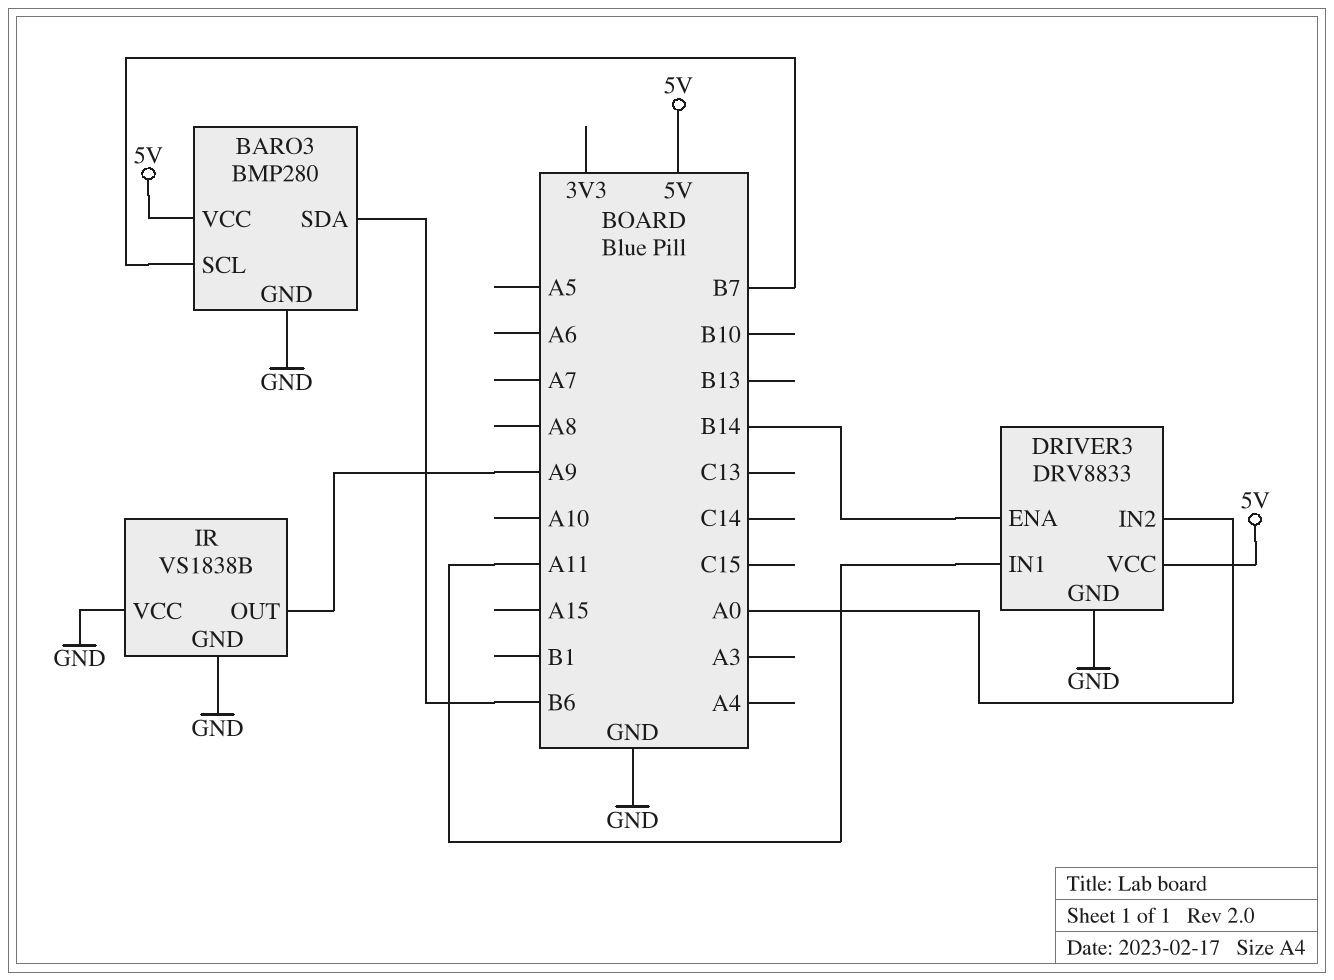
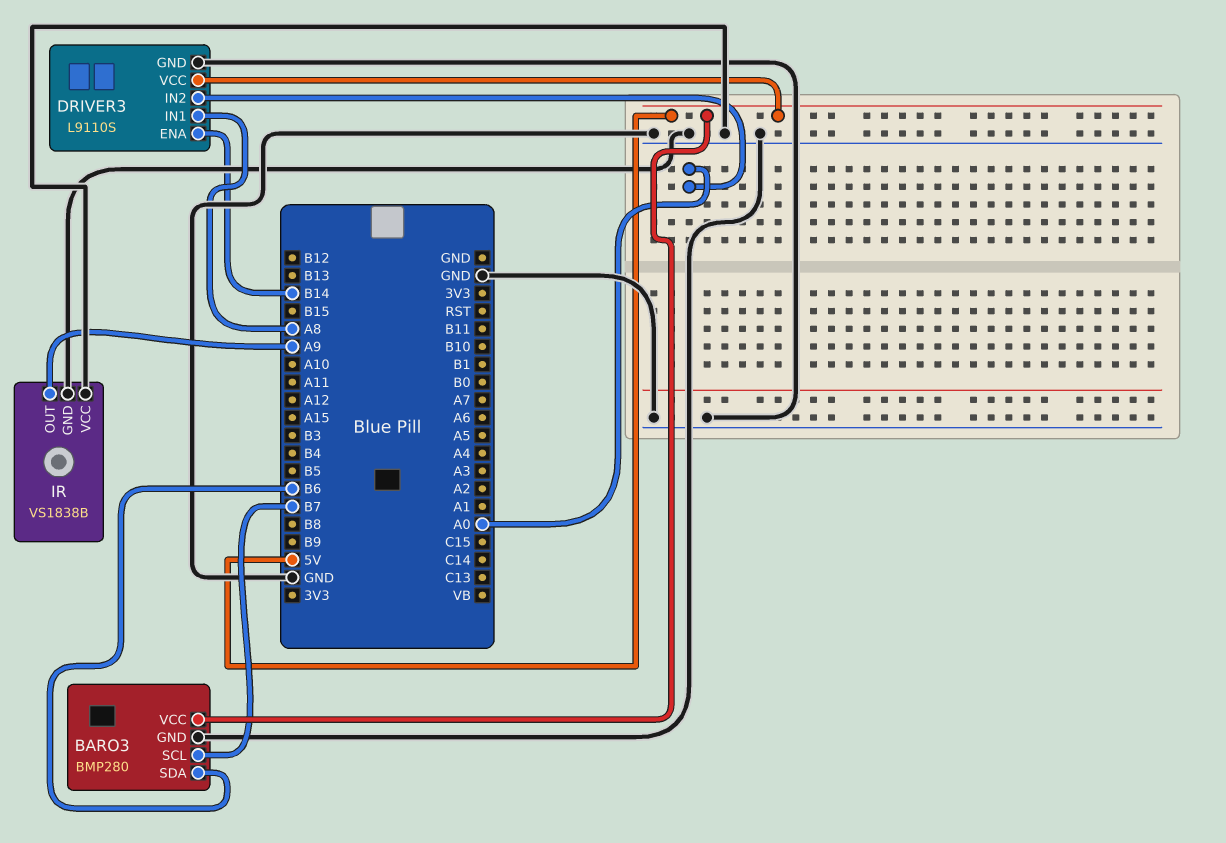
DRIVER3: DRV8833 -> L9110S
DRIVER3 pin IN1: A11 -> A8

